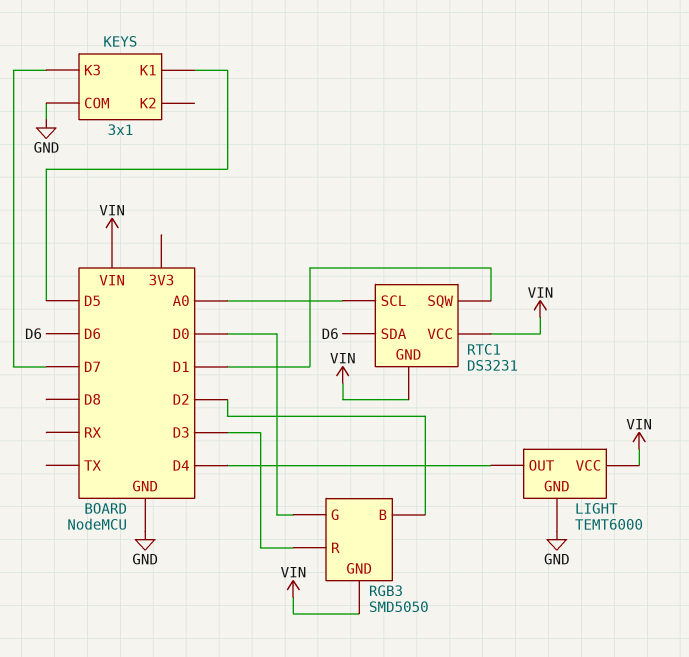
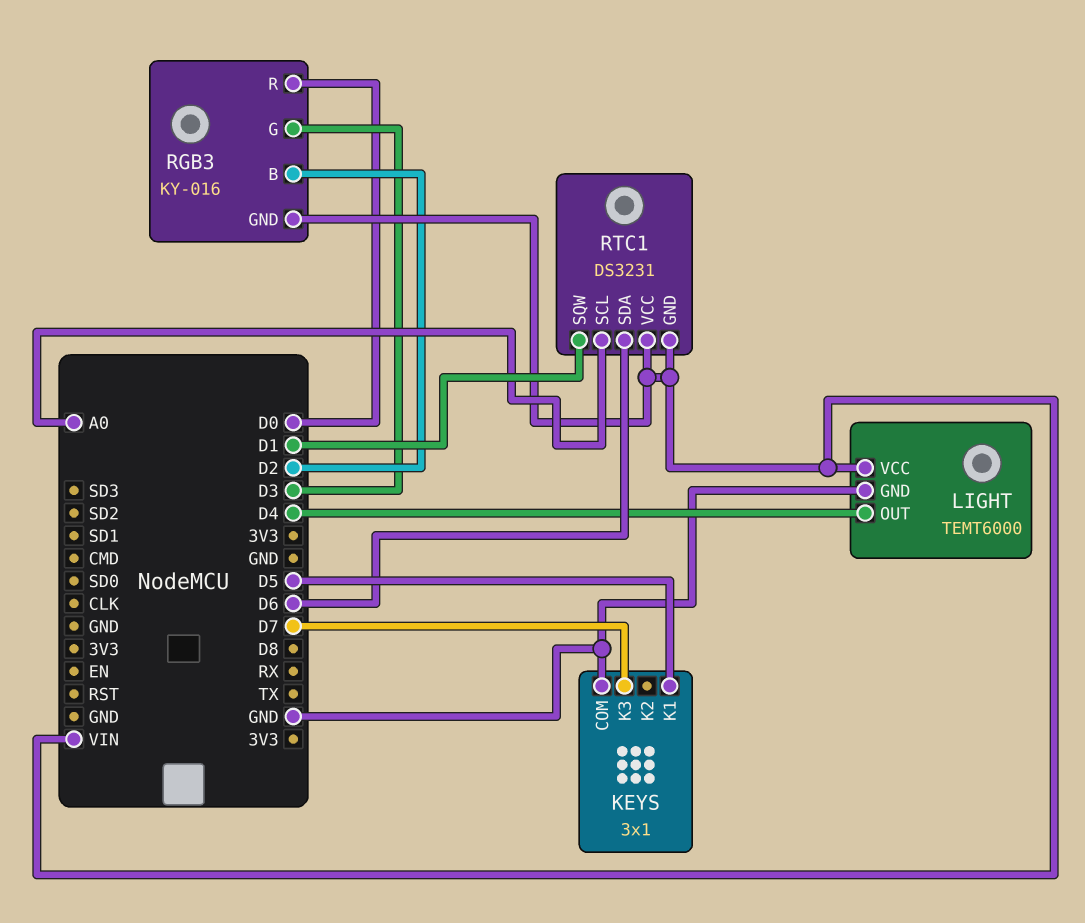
RGB3: SMD5050 -> KY-016
RGB3 pin G: D0 -> D3
RGB3 pin R: D3 -> D0

